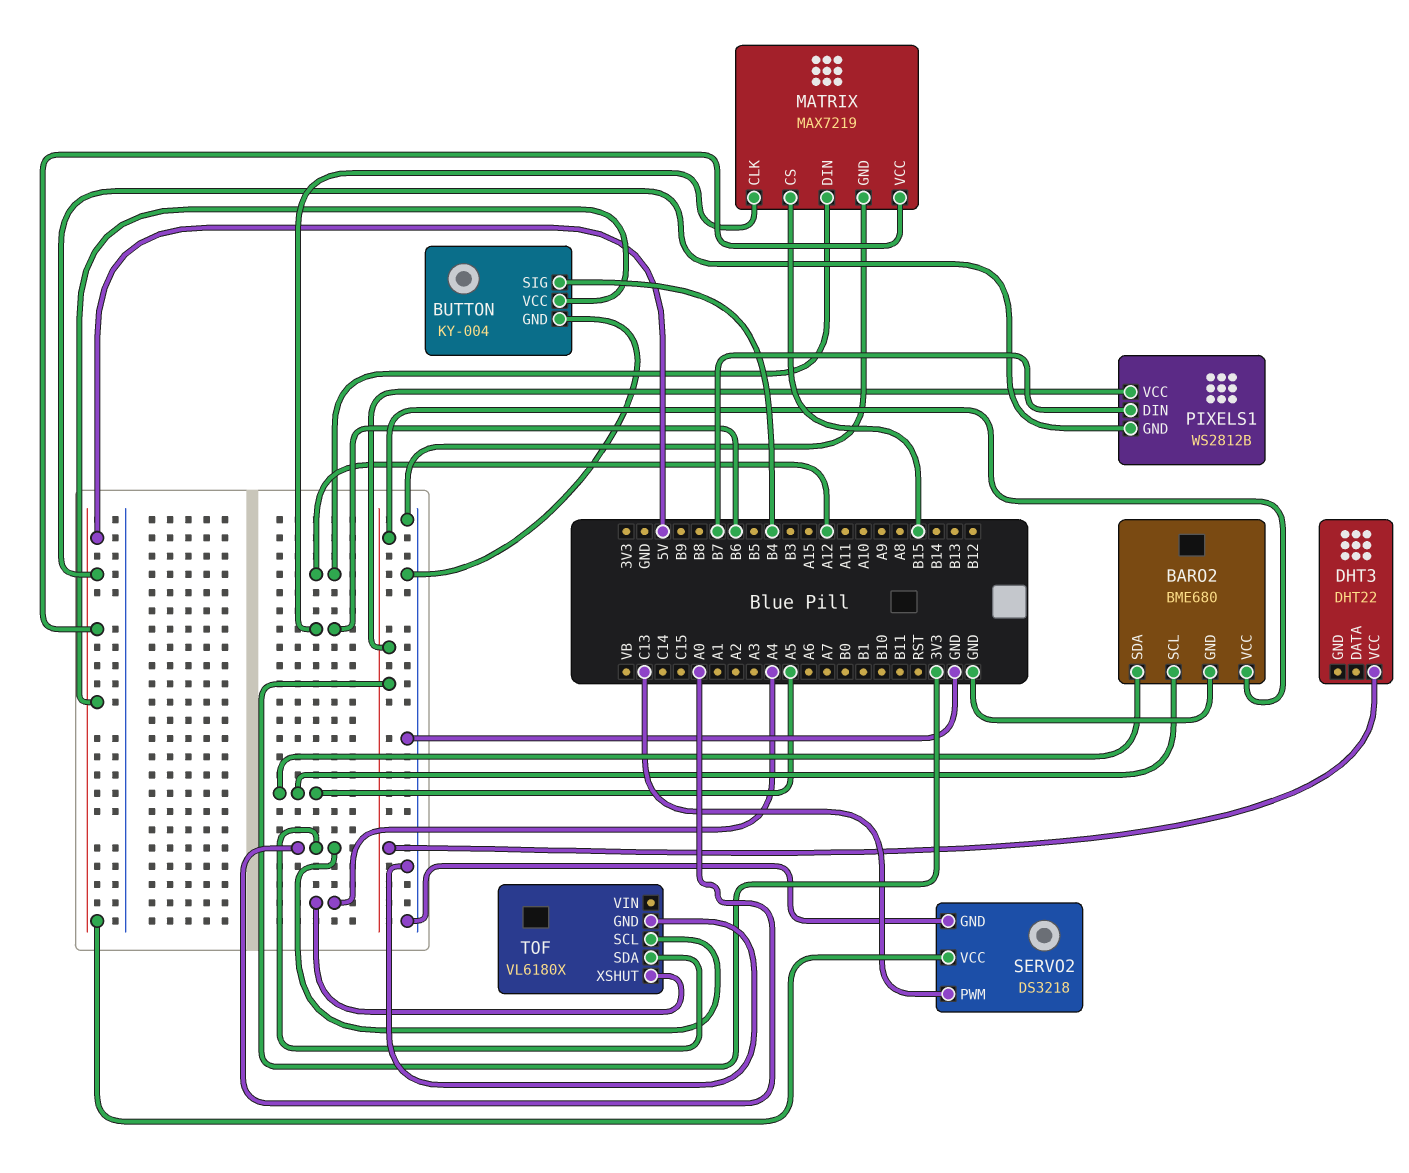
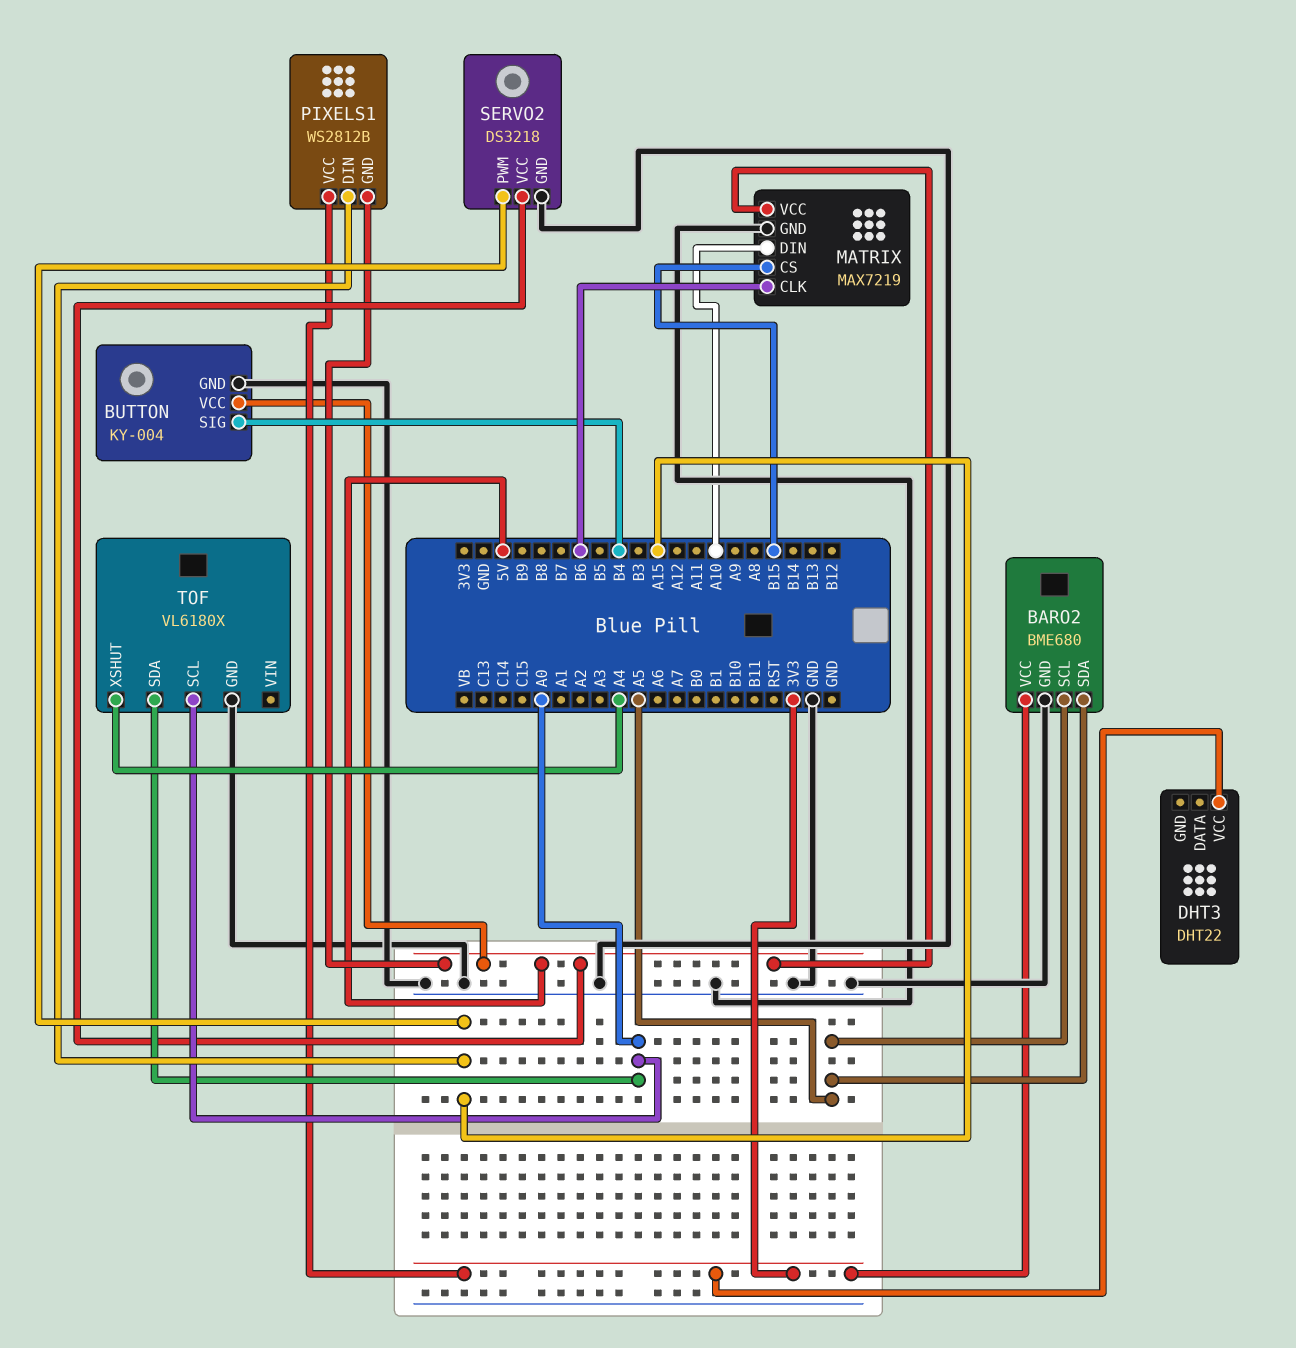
MATRIX pin DIN: A12 -> A10
PIXELS1 pin DIN: B7 -> A15
SERVO2 pin PWM: C13 -> A15

